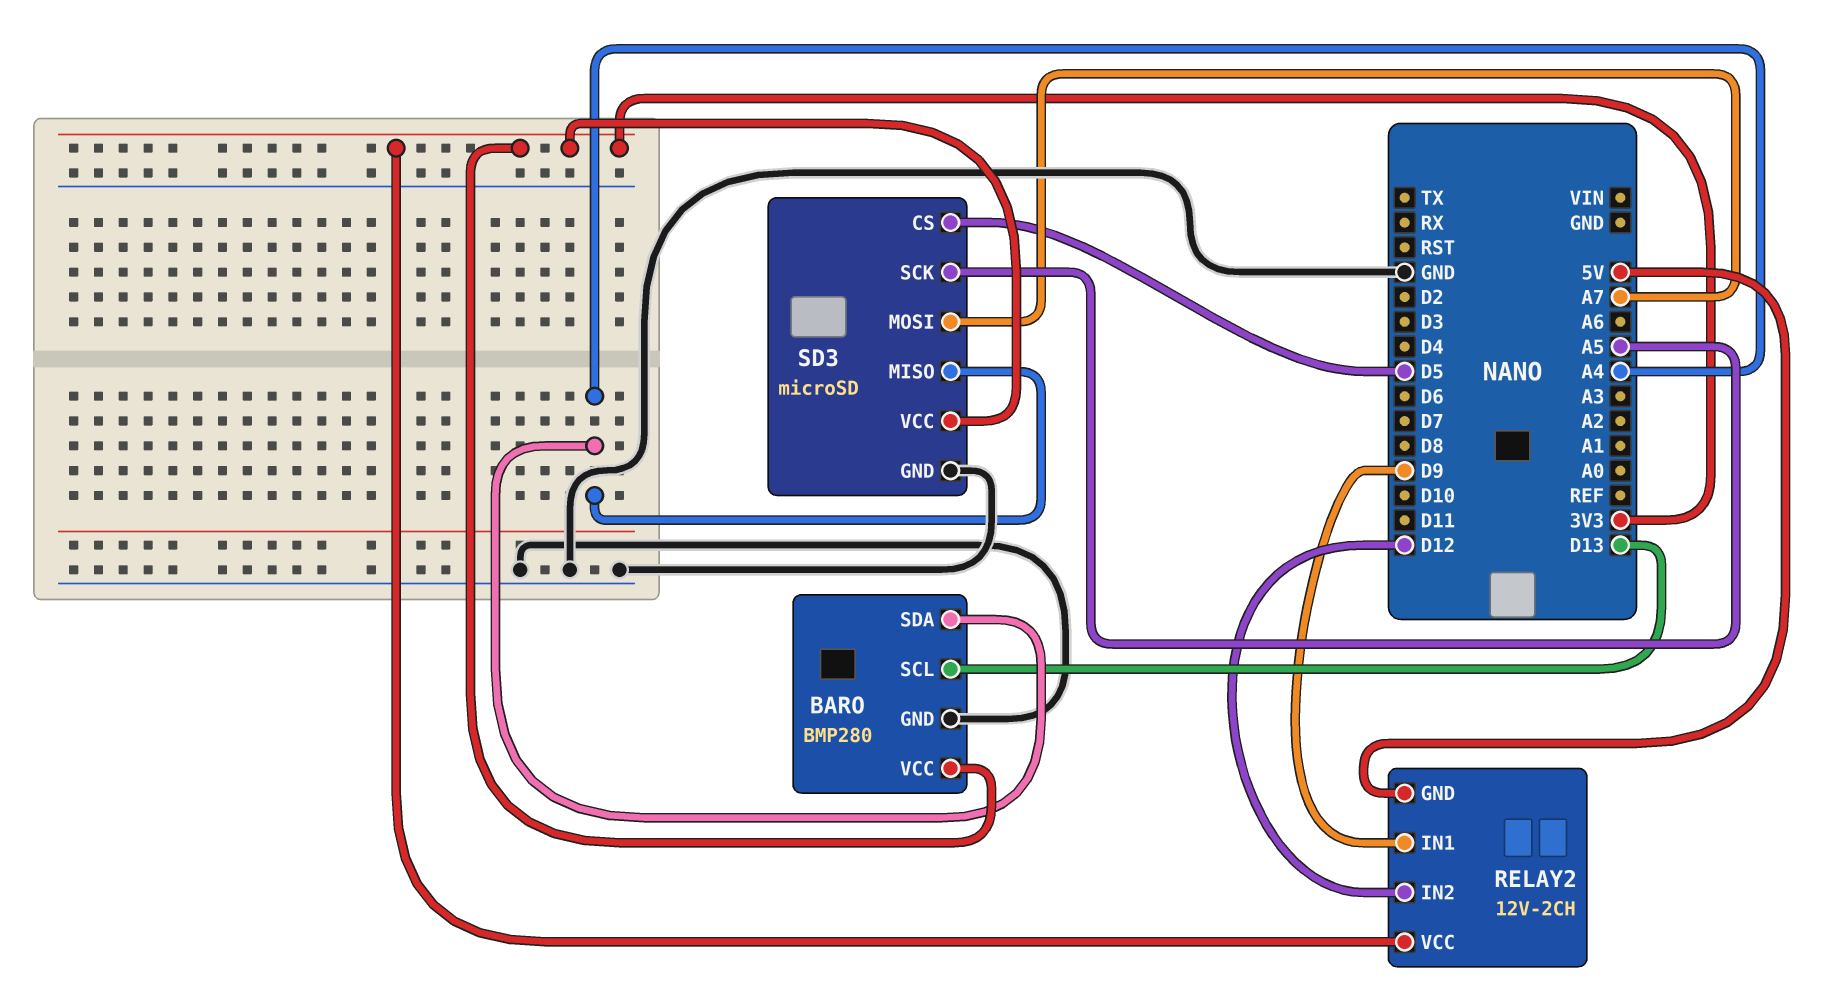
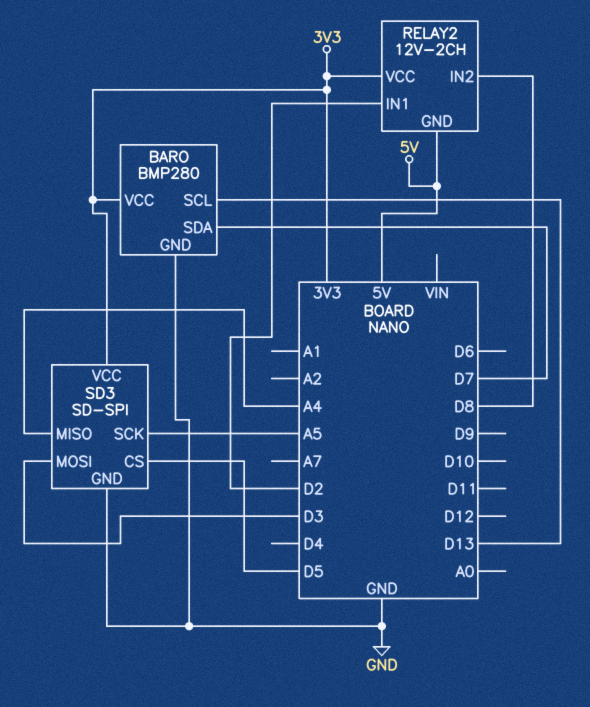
BARO pin SDA: A4 -> D7
RELAY2 pin IN1: D9 -> D2
RELAY2 pin IN2: D12 -> D8
SD3: microSD -> SD-SPI
SD3 pin MOSI: A7 -> D3

